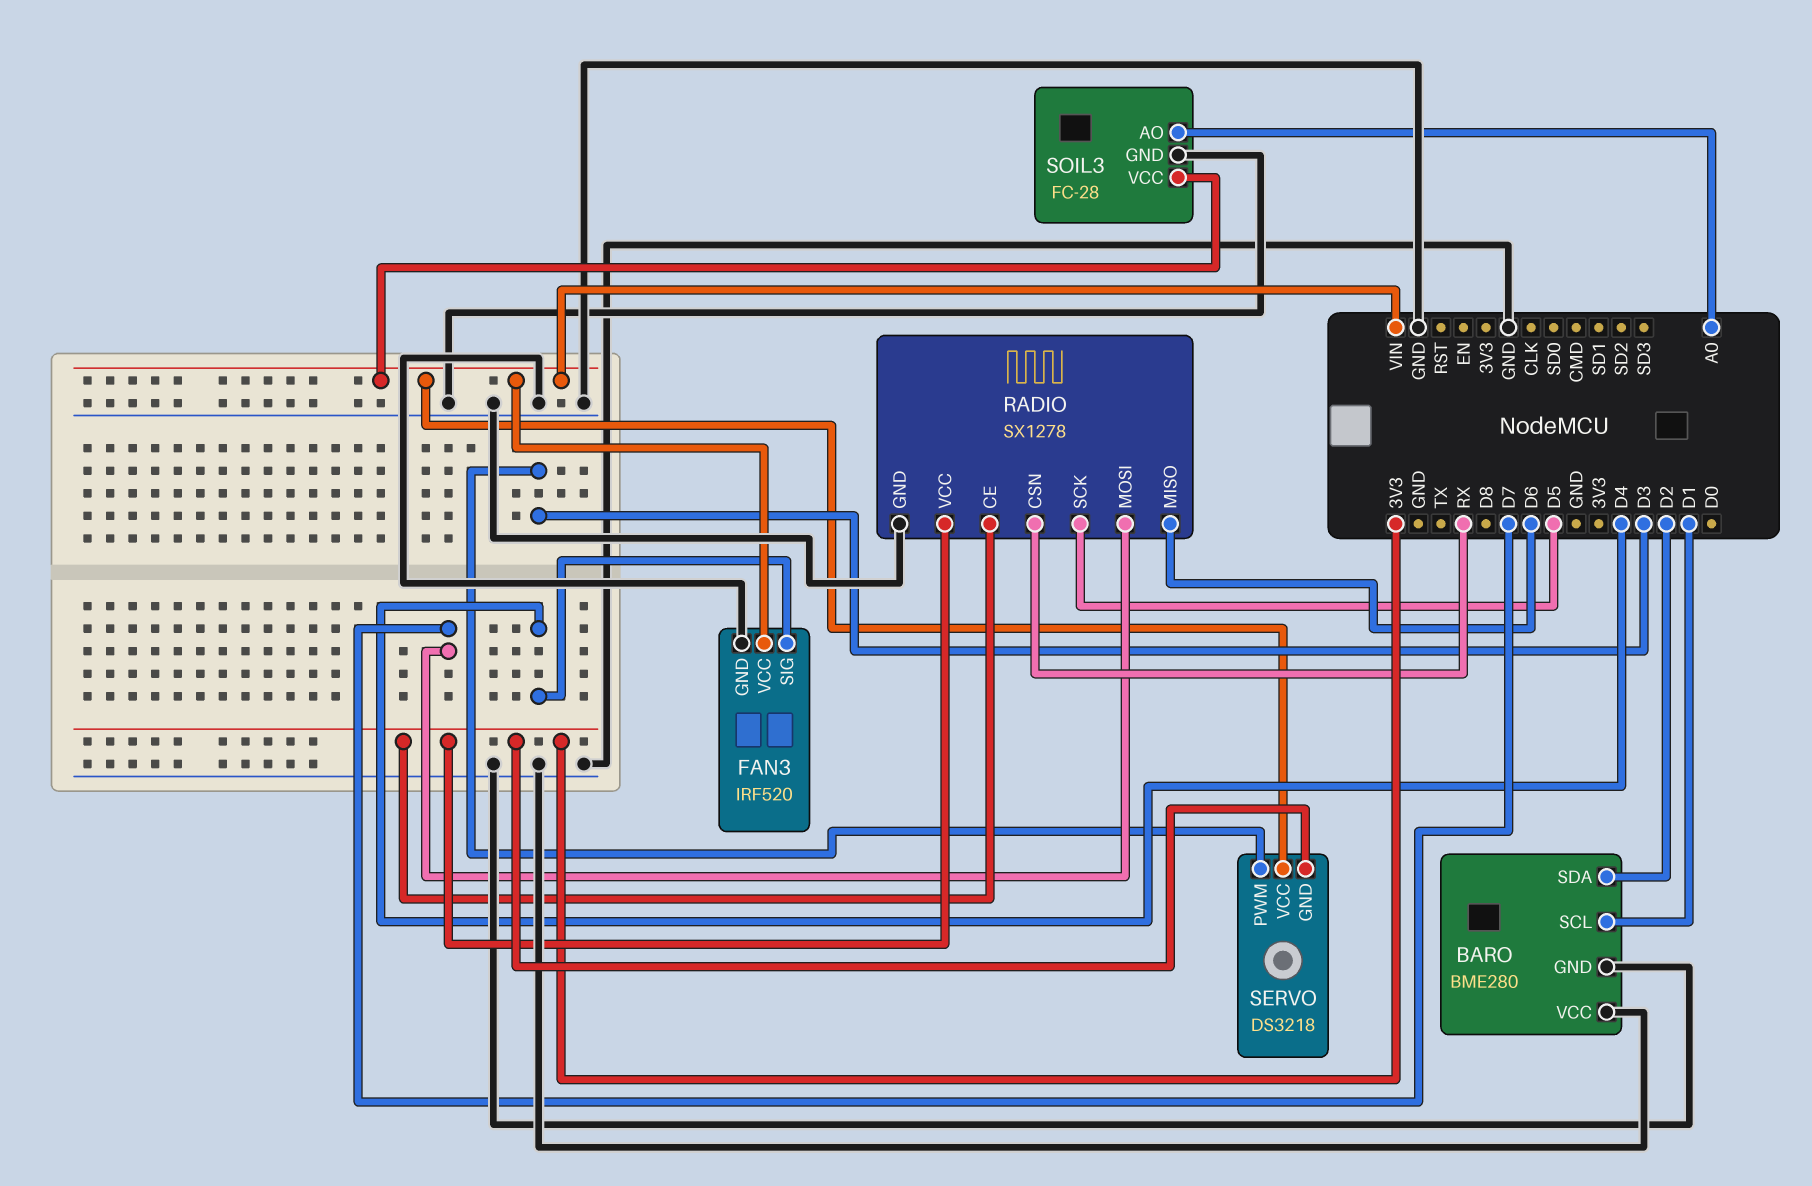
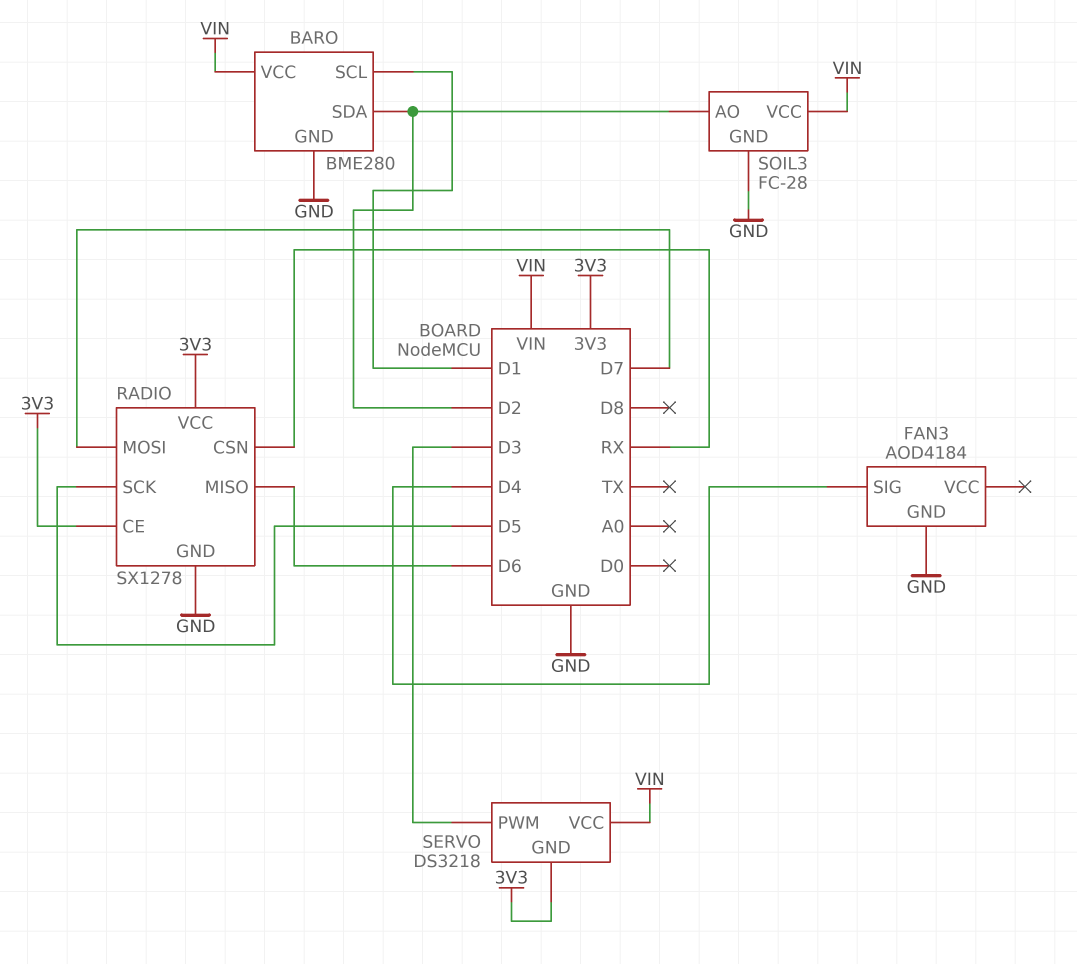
BARO pin VCC: GND -> VIN
FAN3: IRF520 -> AOD4184
FAN3 pin VCC: VIN -> none
SOIL3 pin AO: A0 -> D2

